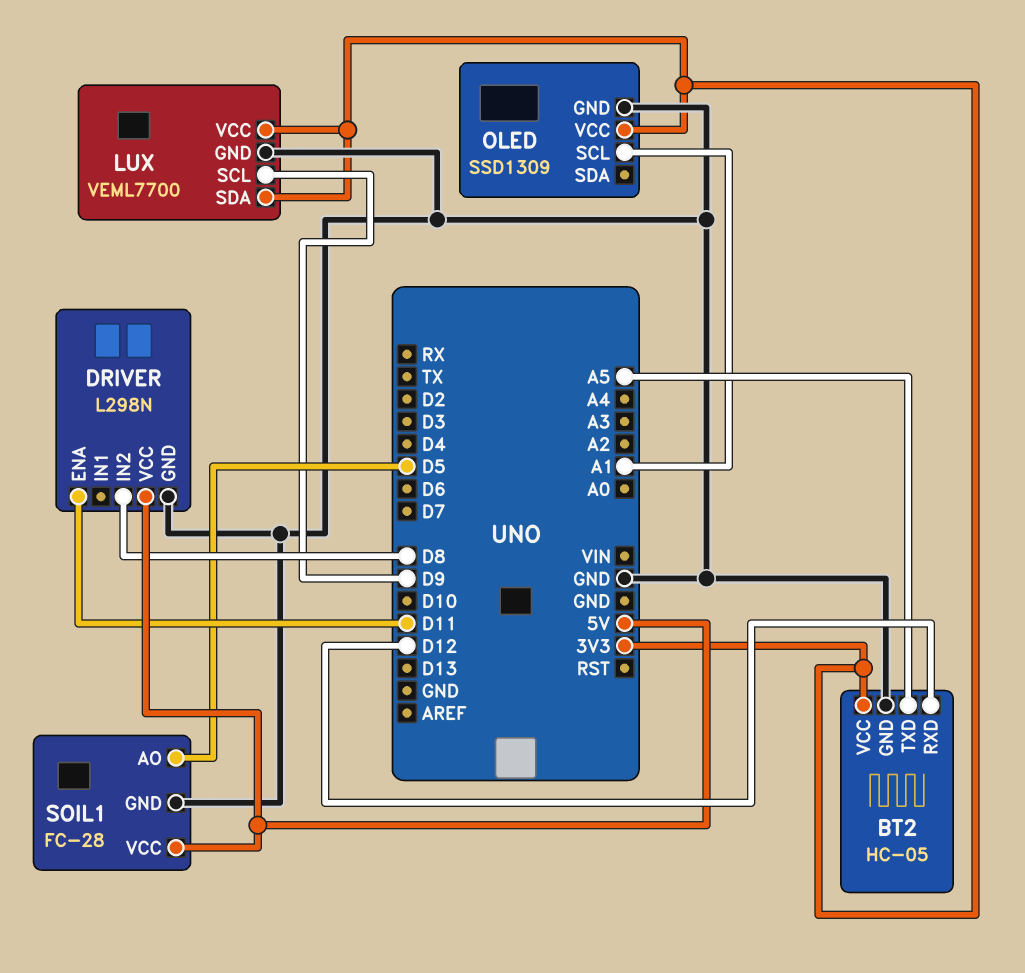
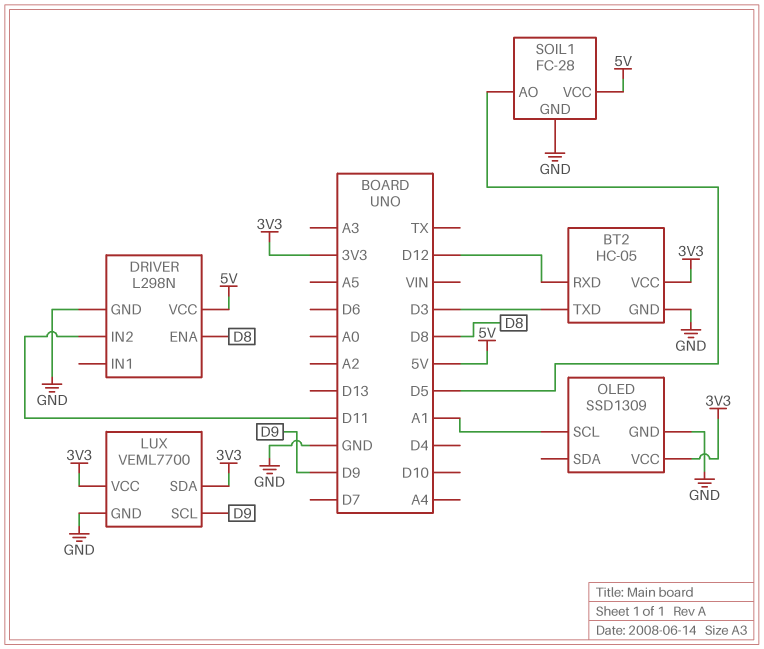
BT2 pin TXD: A5 -> D3
DRIVER pin ENA: D11 -> D8
DRIVER pin IN2: D8 -> D11

